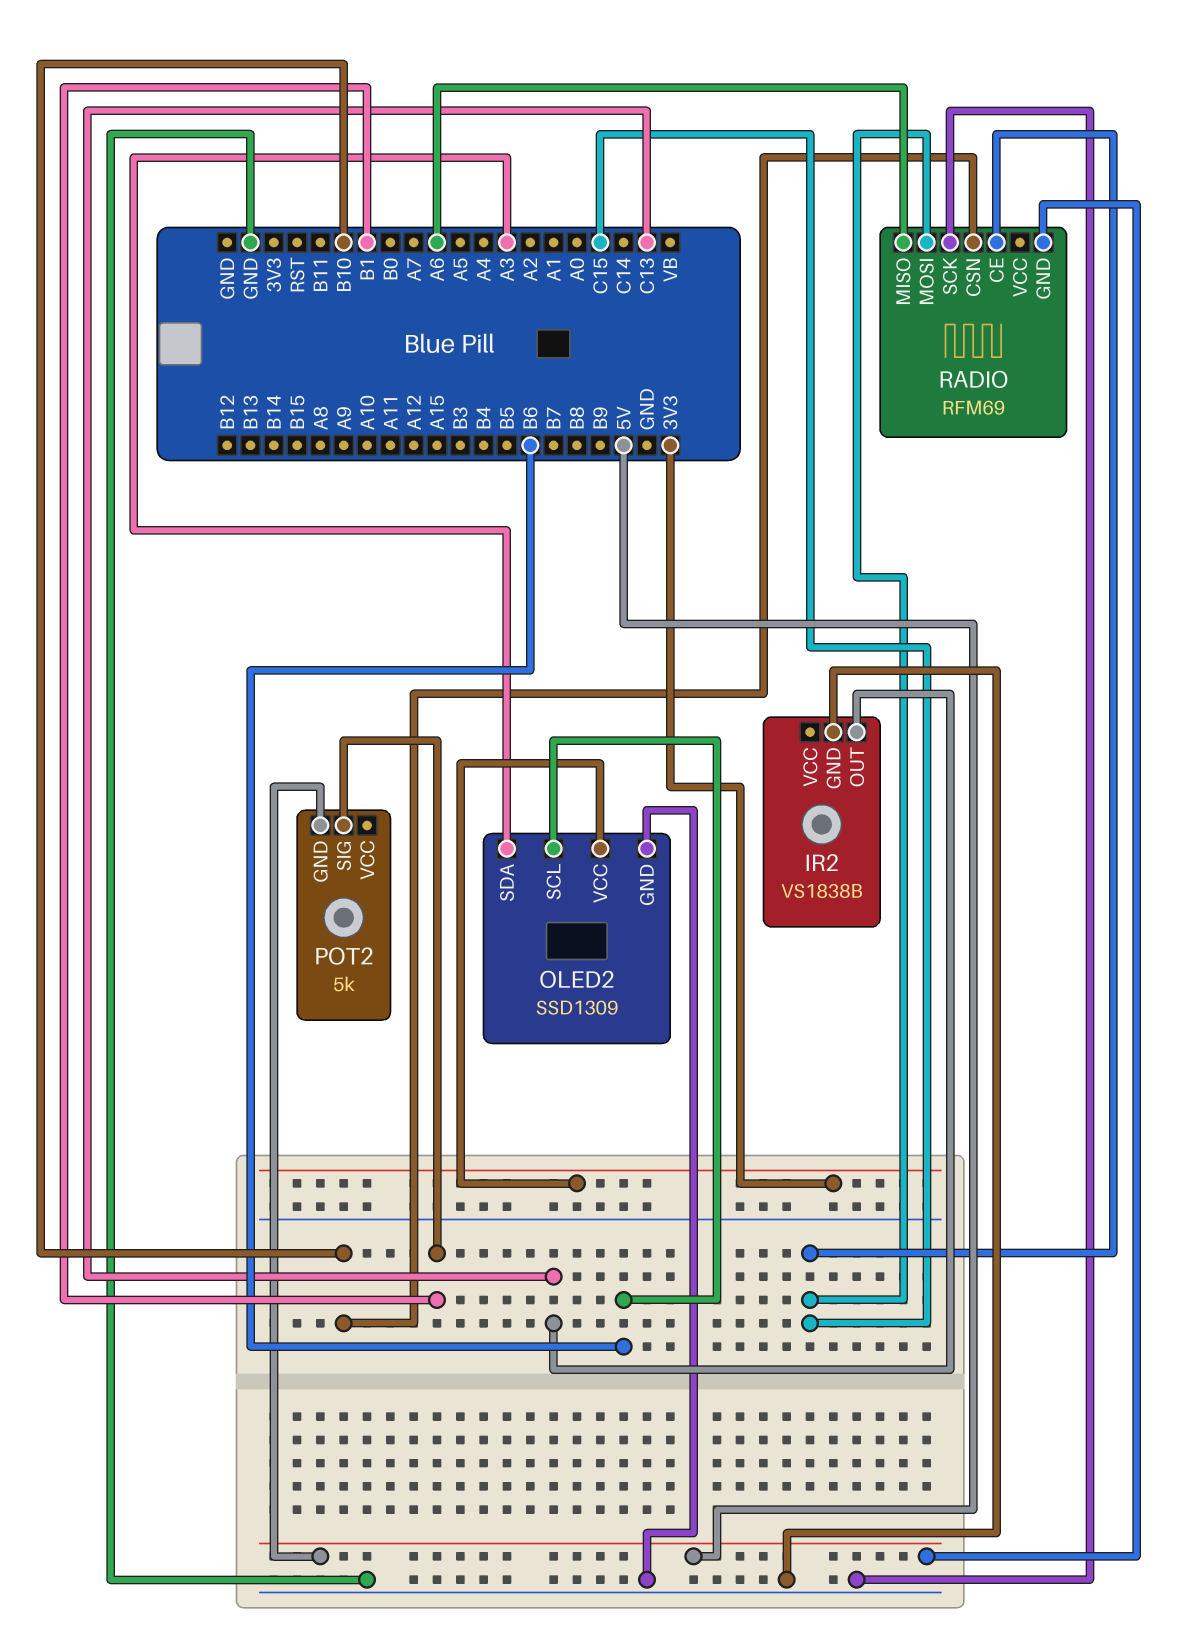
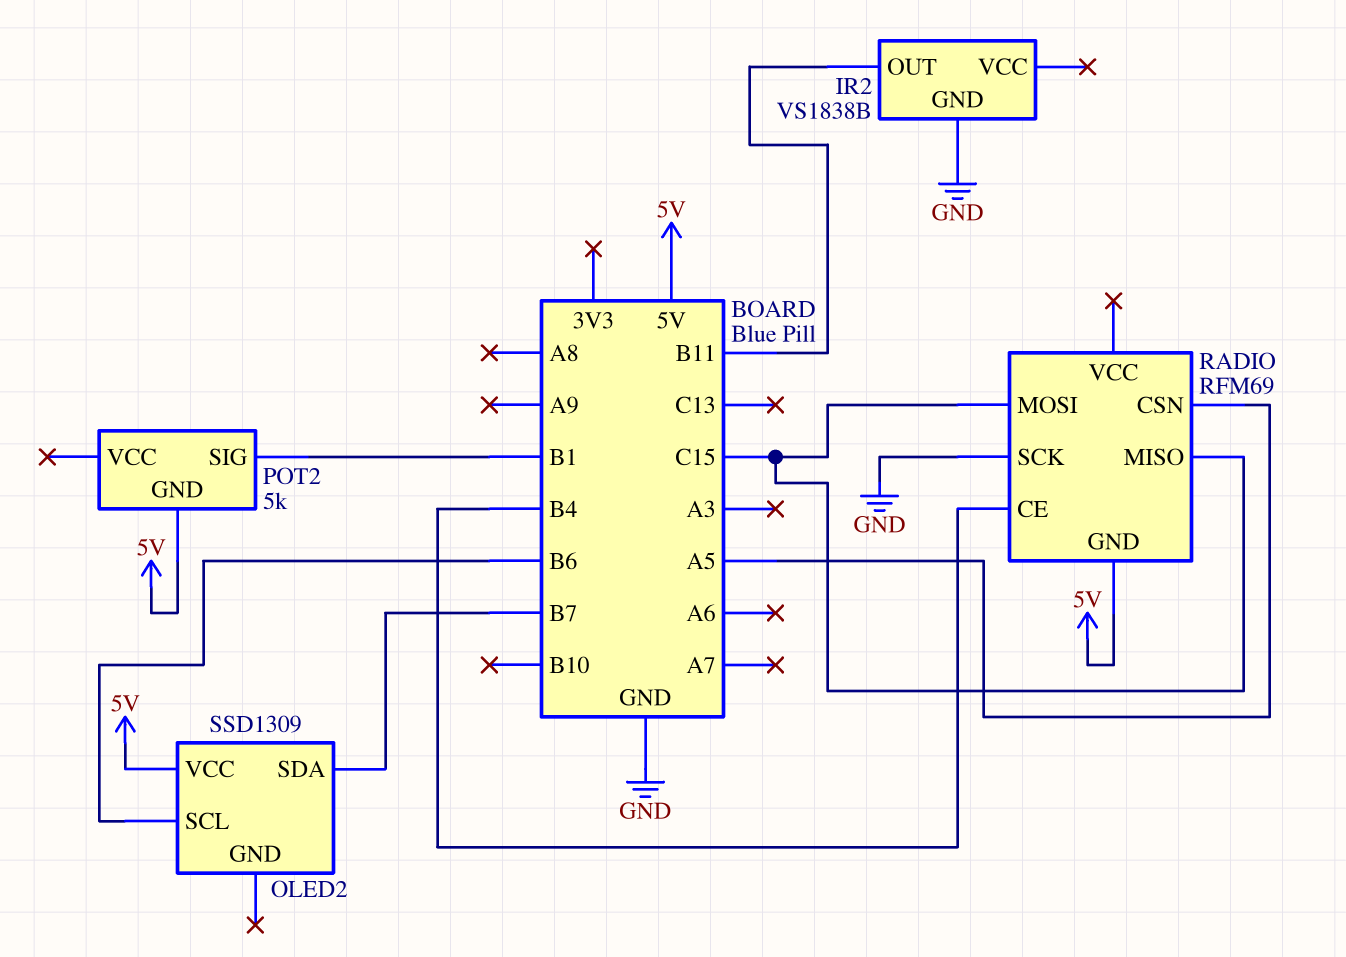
IR2 pin OUT: C13 -> B11
OLED2 pin GND: GND -> none
OLED2 pin SDA: A3 -> B7
OLED2 pin VCC: 3V3 -> 5V
RADIO pin CE: C15 -> B4
RADIO pin CSN: B10 -> A5
RADIO pin MISO: A6 -> C15

